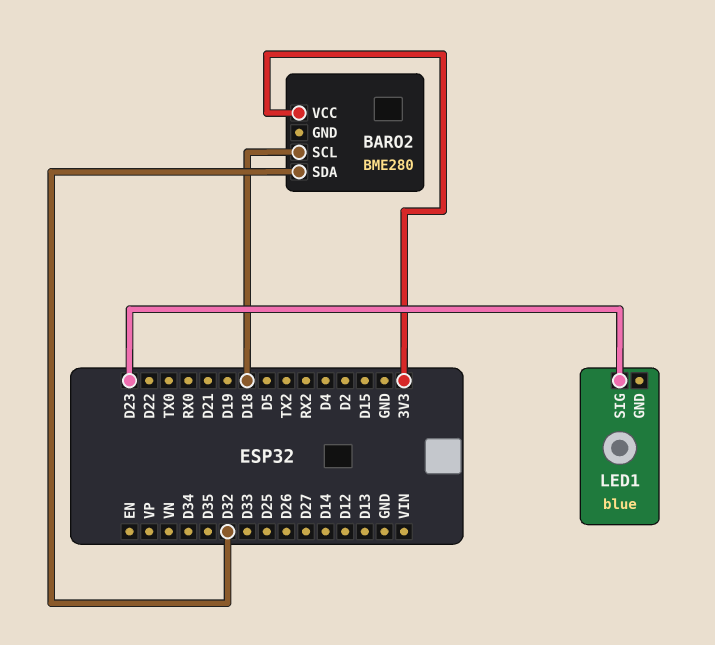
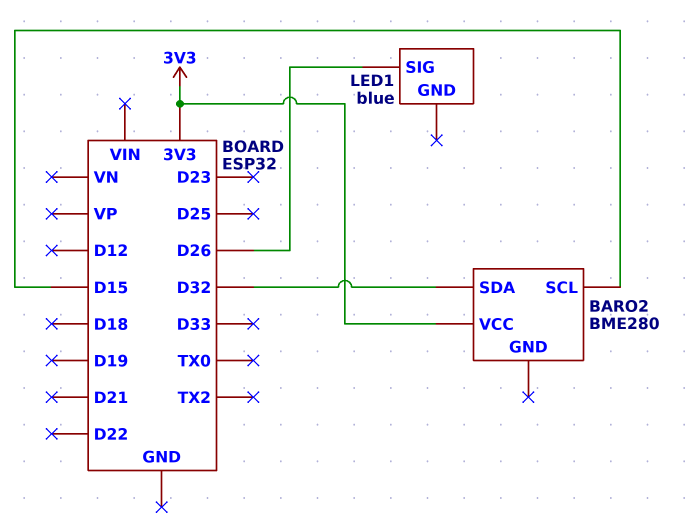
BARO2 pin SCL: D18 -> D15
LED1 pin SIG: D23 -> D26

